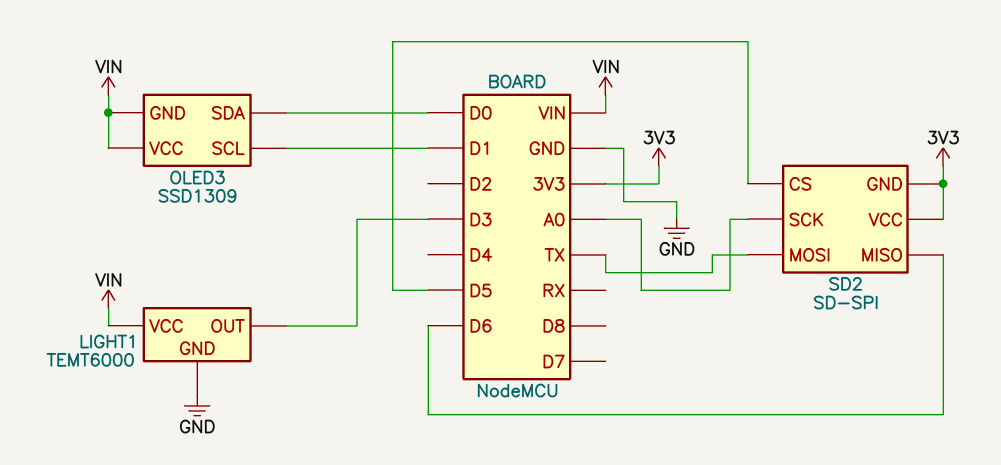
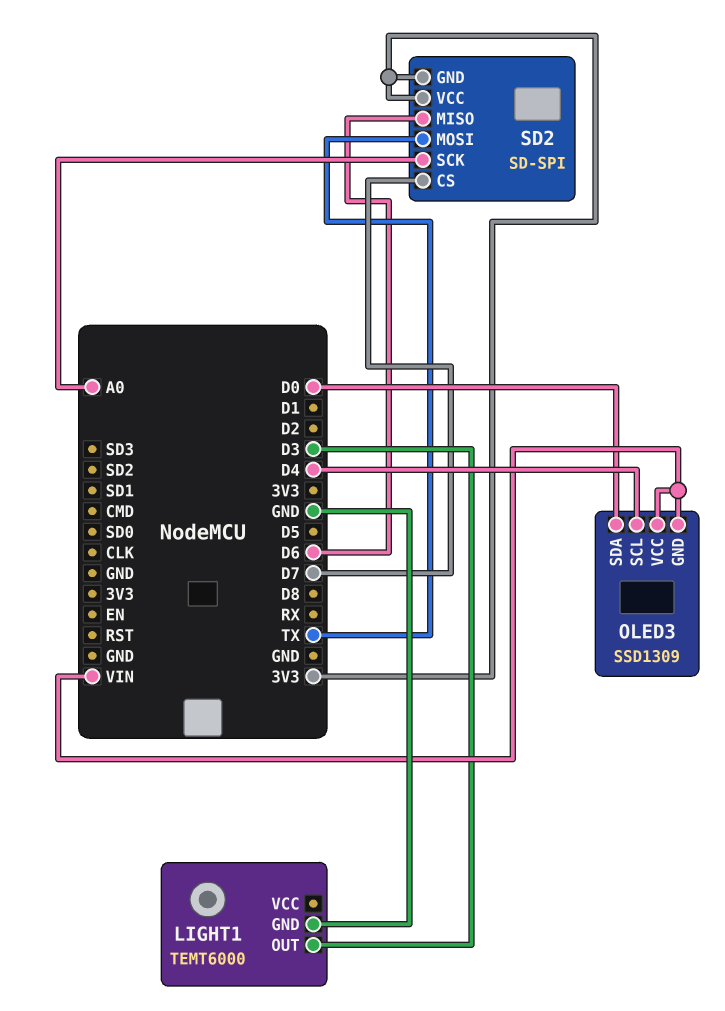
LIGHT1 pin VCC: VIN -> none
OLED3 pin SCL: D1 -> D4
SD2 pin CS: D5 -> D7

